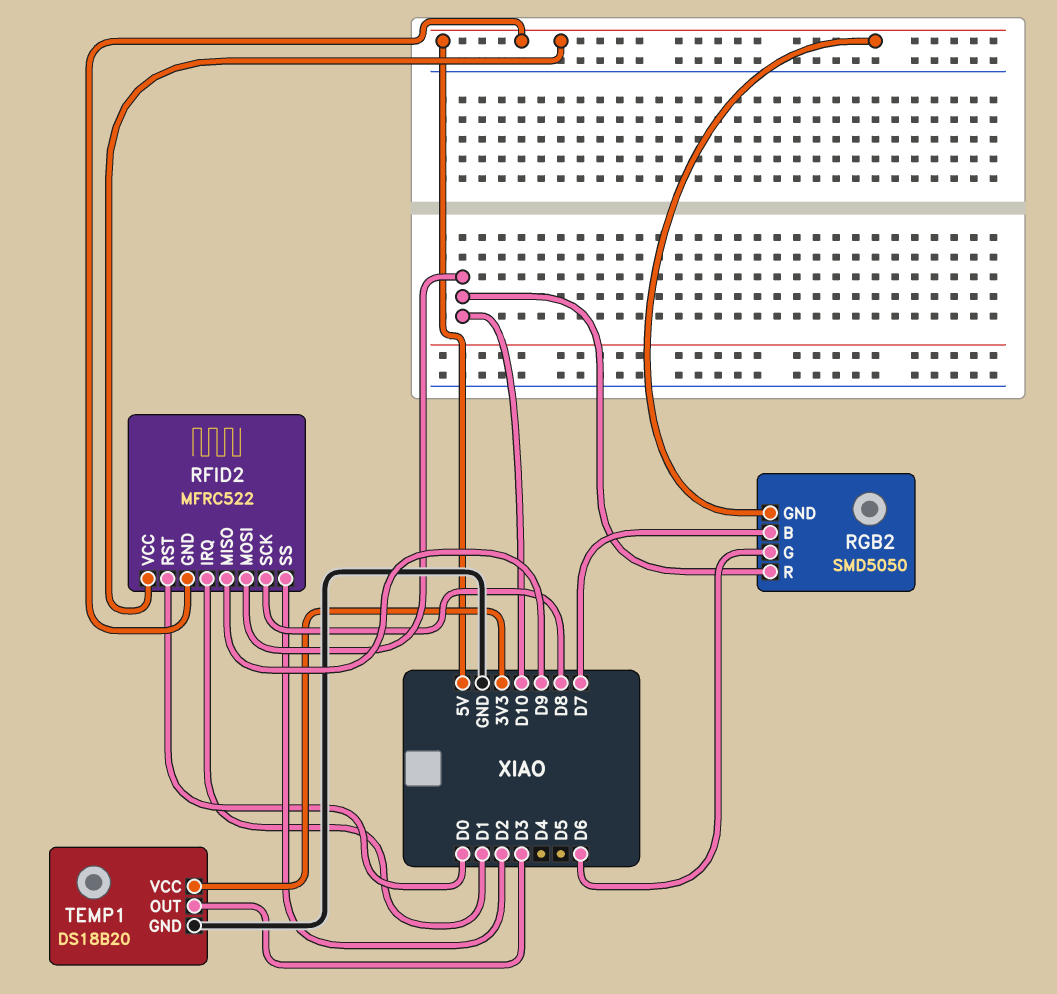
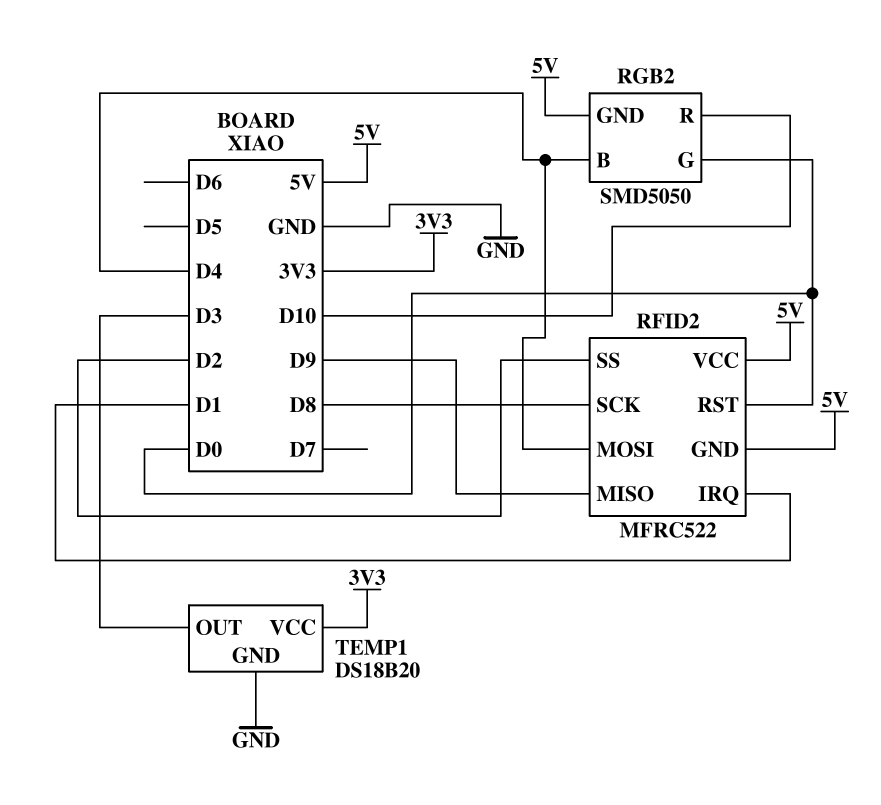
RFID2 pin MOSI: D10 -> D4
RGB2 pin B: D7 -> D4
RGB2 pin G: D6 -> D0

